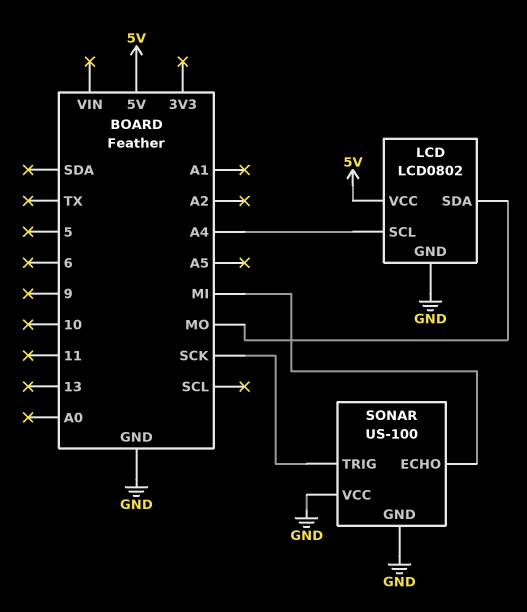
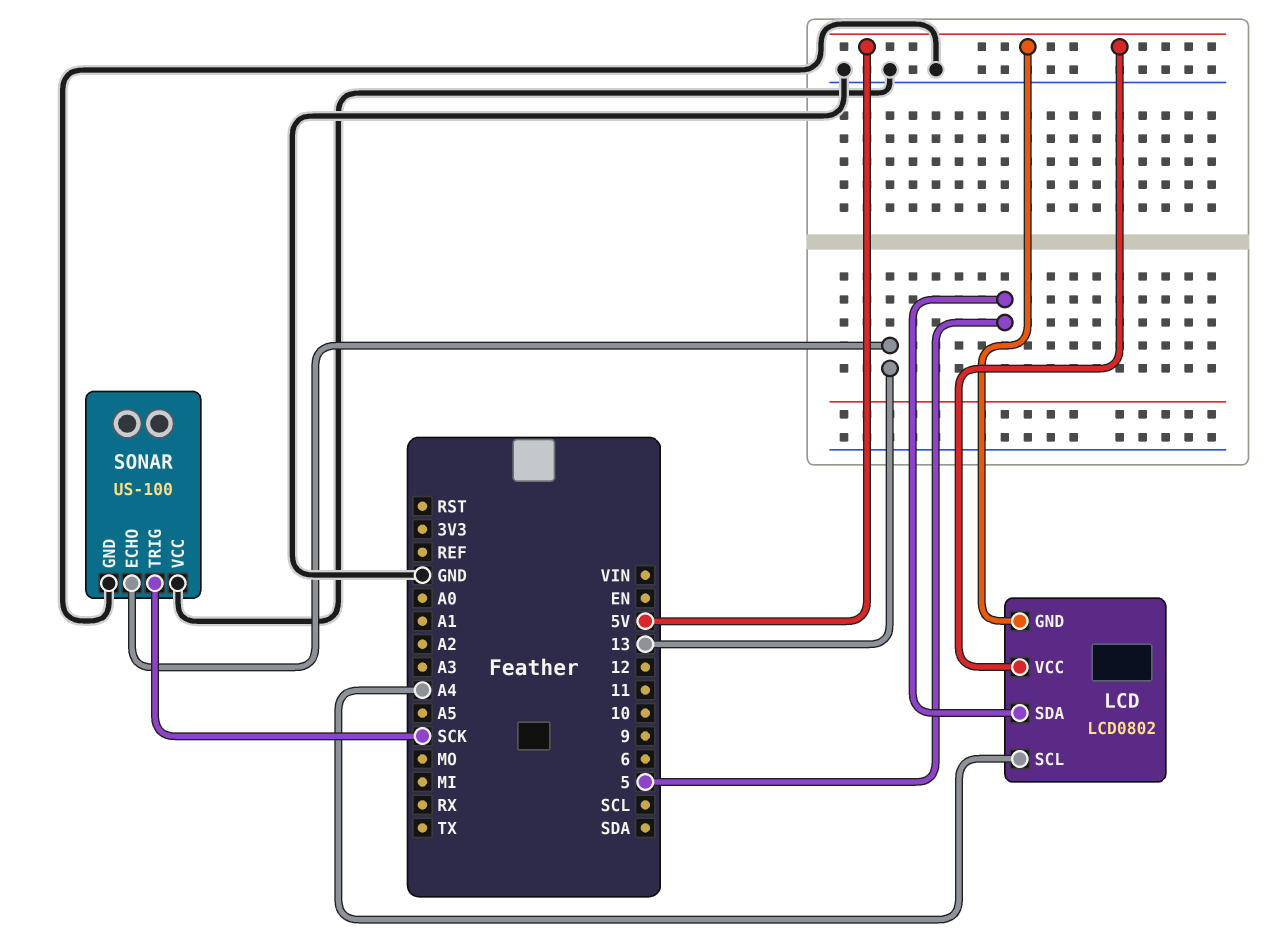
LCD pin GND: GND -> 5V
LCD pin SDA: MO -> 5
SONAR pin ECHO: MI -> 13

